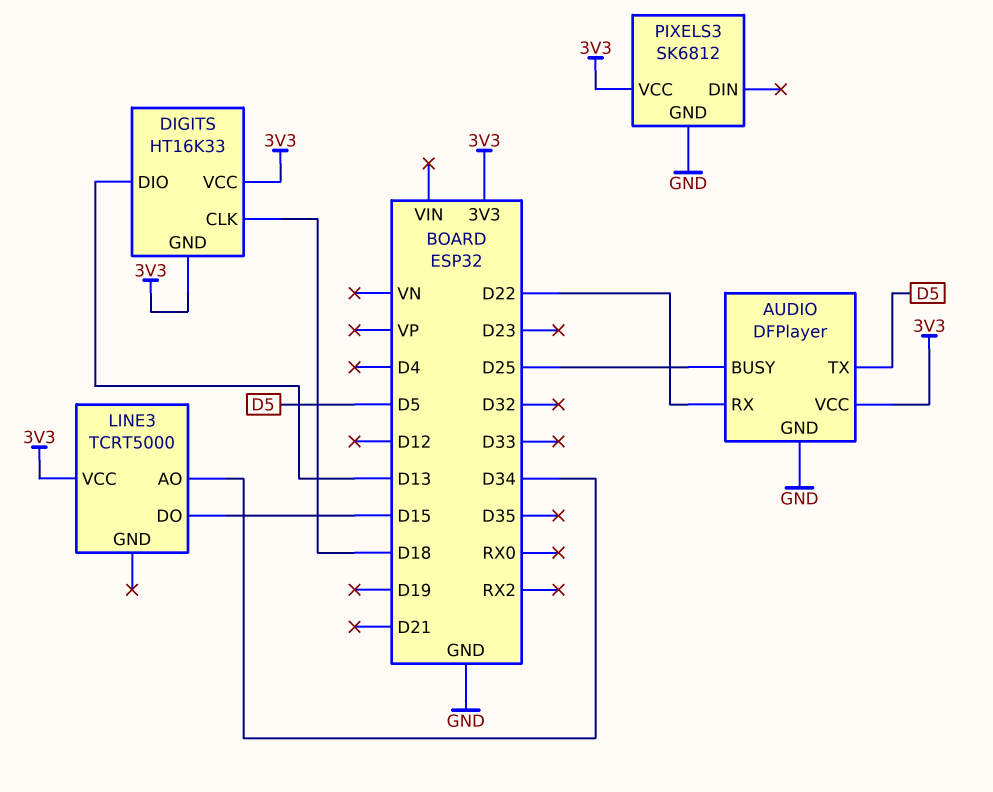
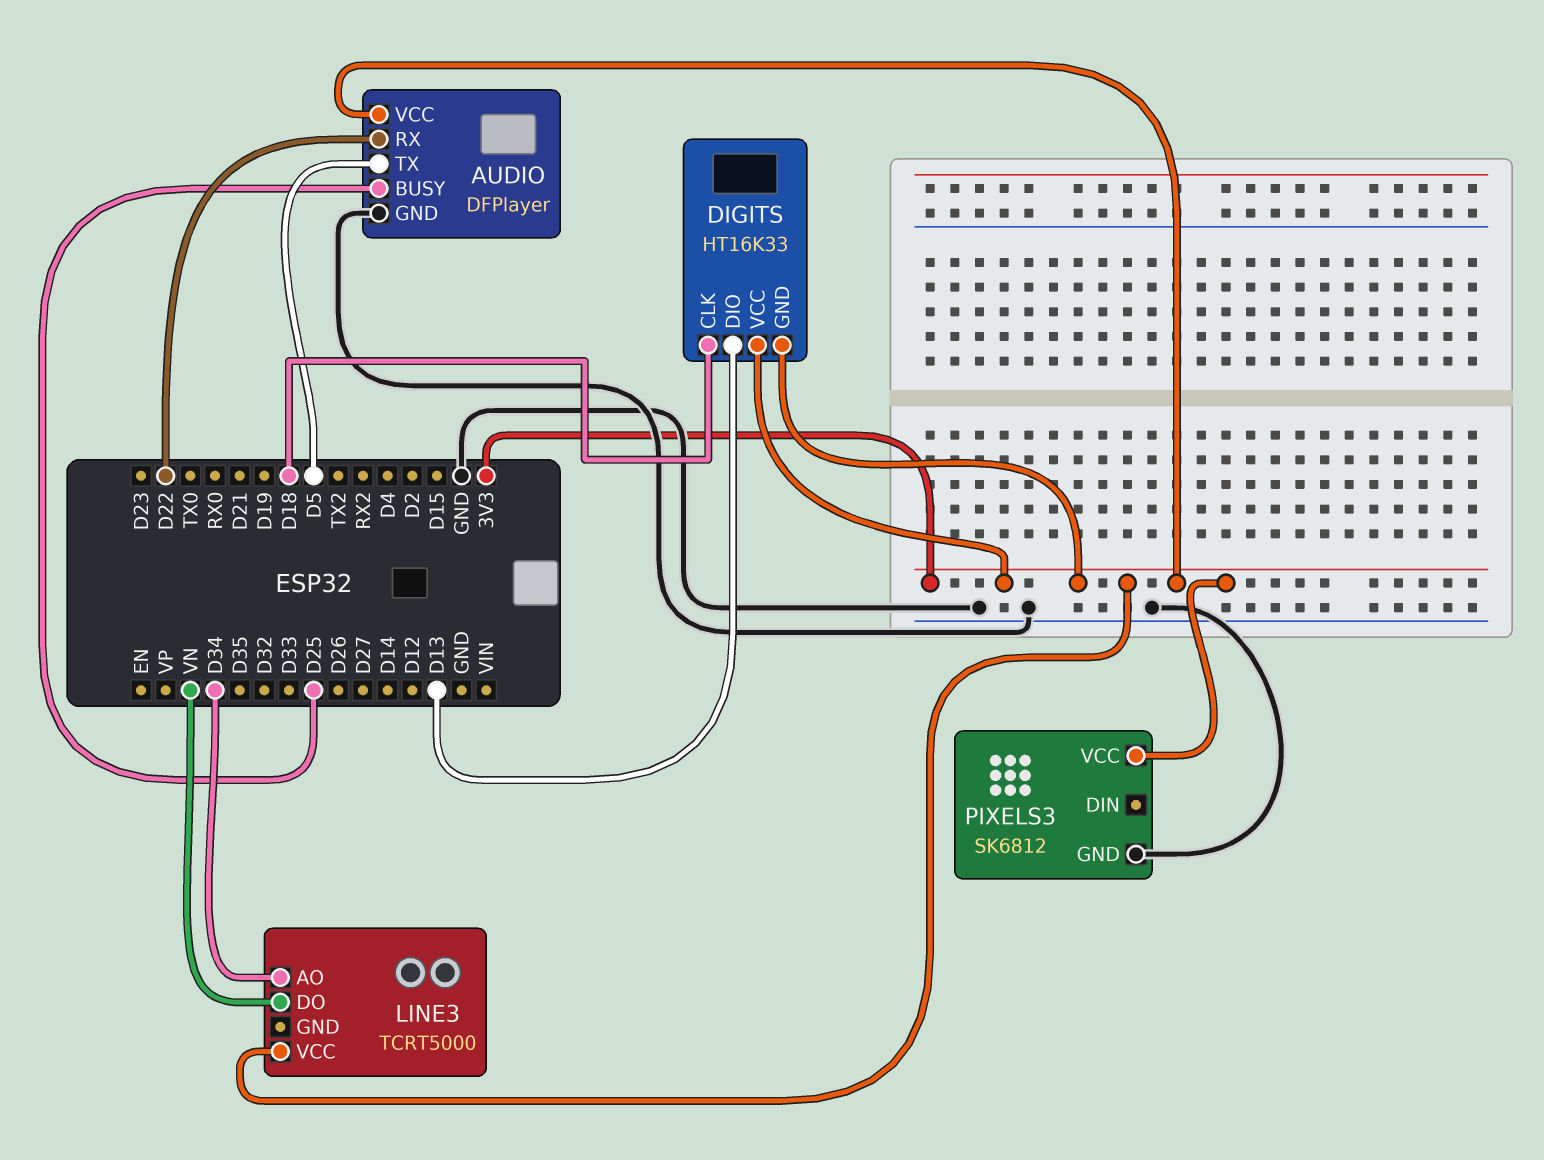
LINE3 pin DO: D15 -> VN

